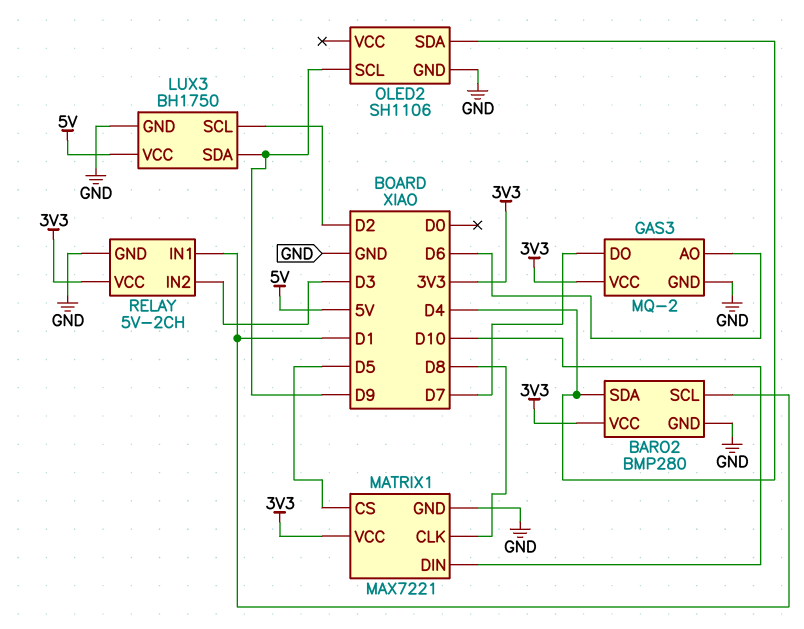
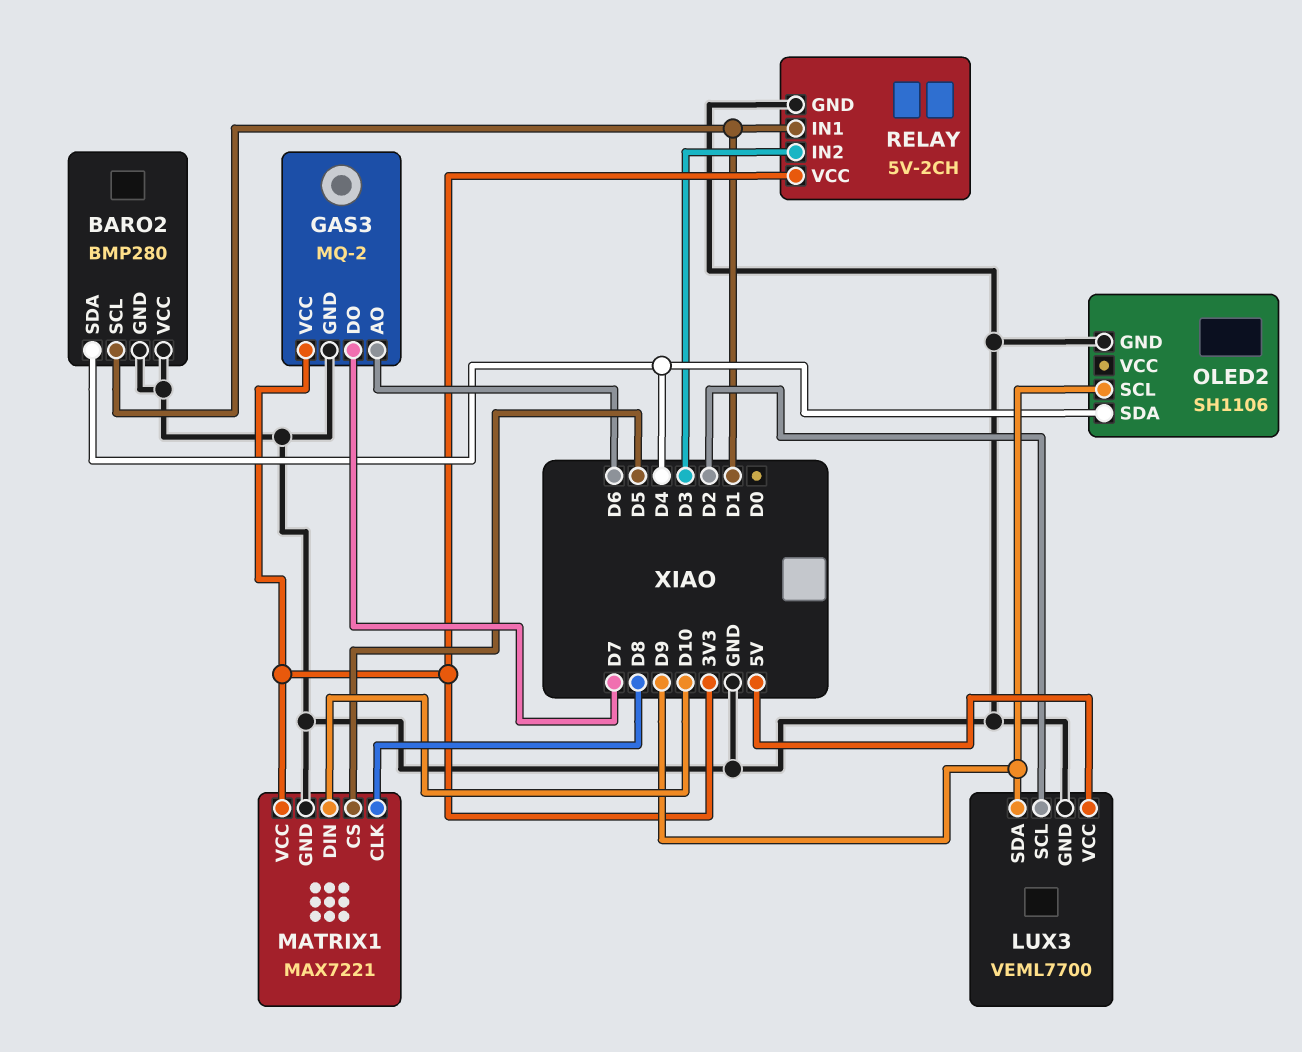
BARO2 pin VCC: 3V3 -> GND
LUX3: BH1750 -> VEML7700

